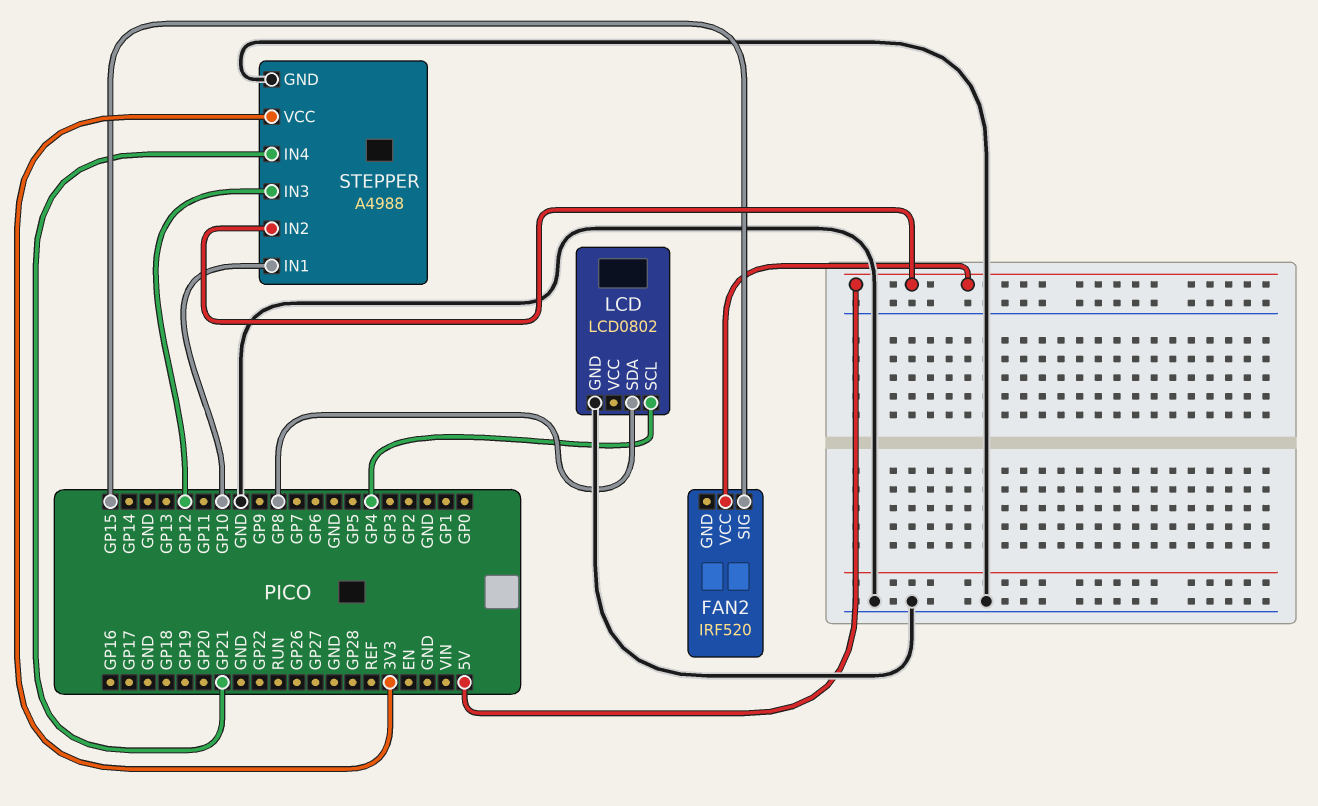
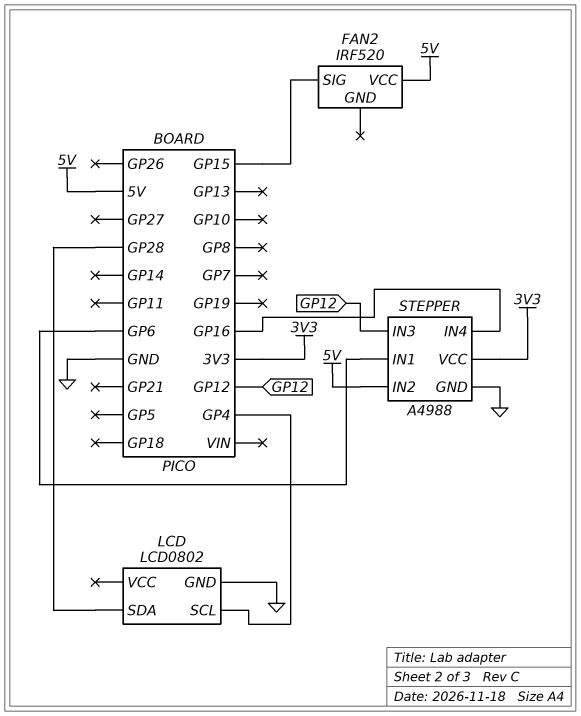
LCD pin SDA: GP8 -> GP28
STEPPER pin IN1: GP10 -> GP6
STEPPER pin IN4: GP21 -> GP16

